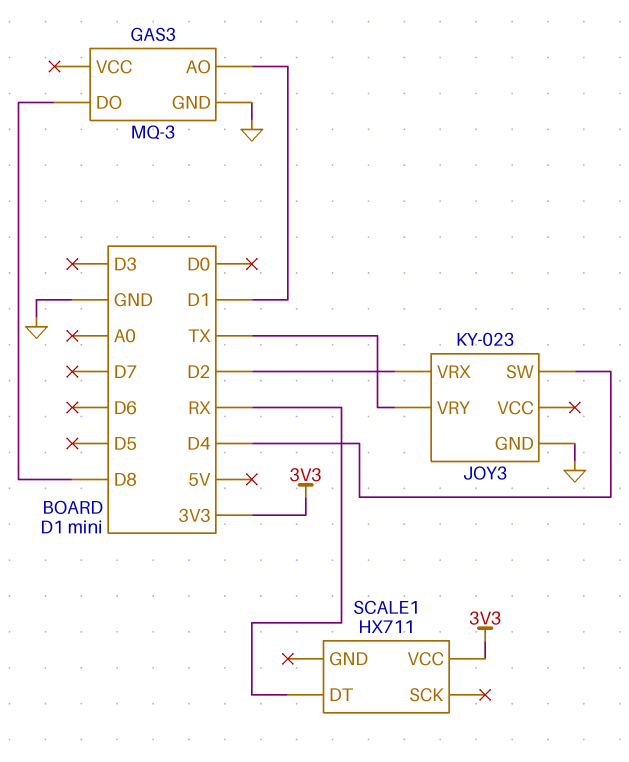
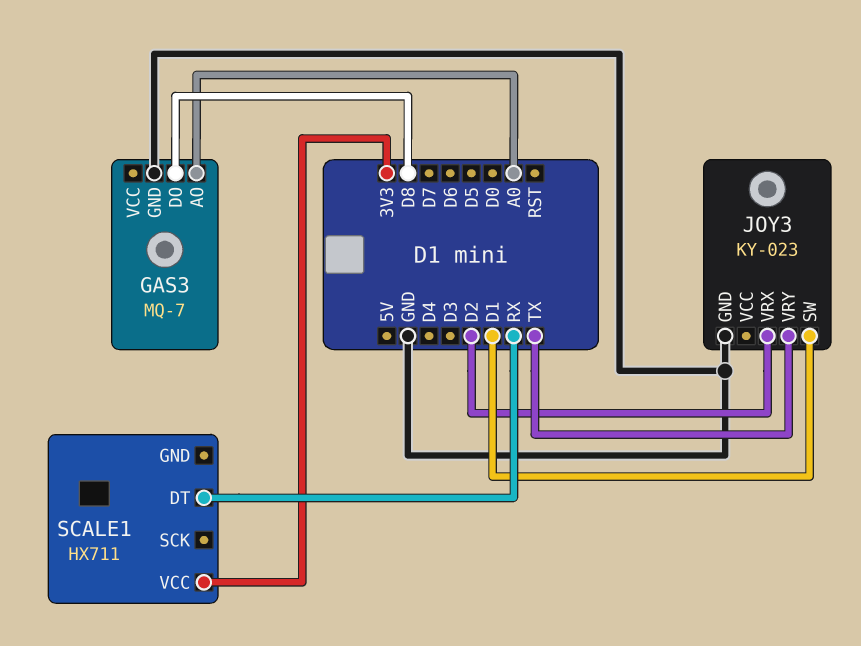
GAS3: MQ-3 -> MQ-7
GAS3 pin AO: D1 -> A0
JOY3 pin SW: D4 -> D1

